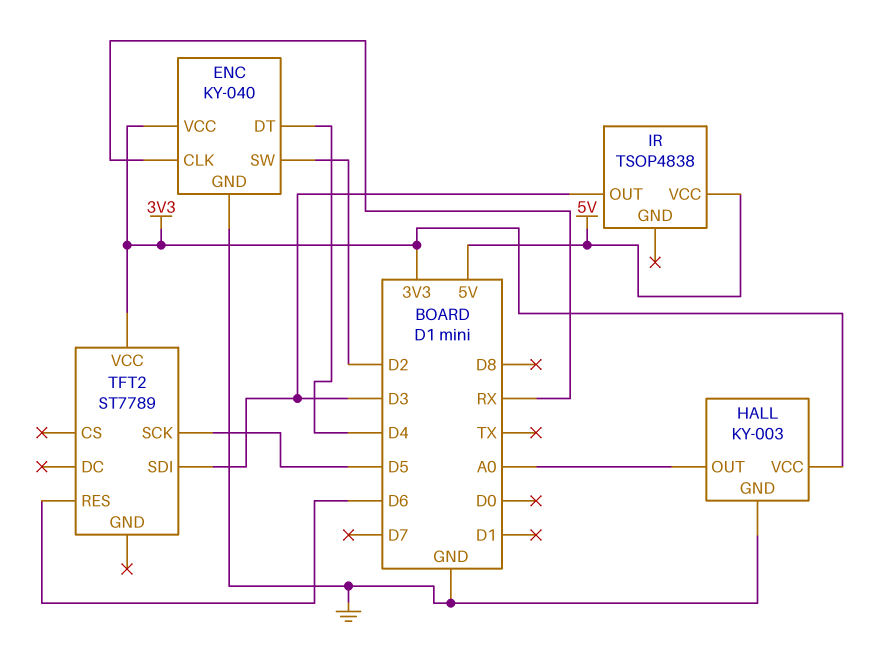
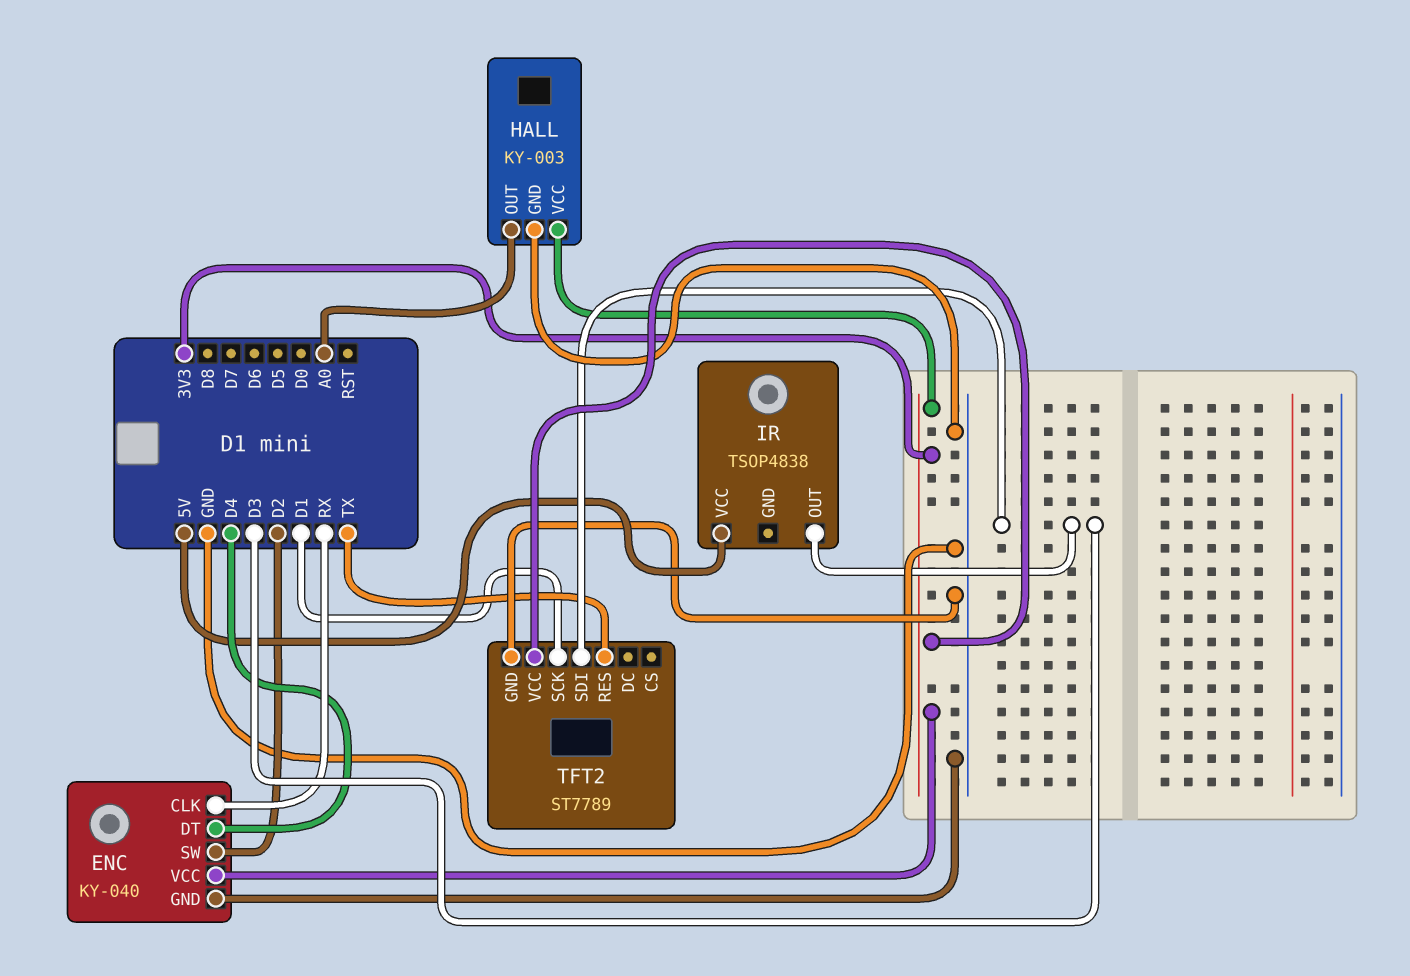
TFT2 pin GND: none -> GND
TFT2 pin RES: D6 -> TX
TFT2 pin SCK: D5 -> D1

